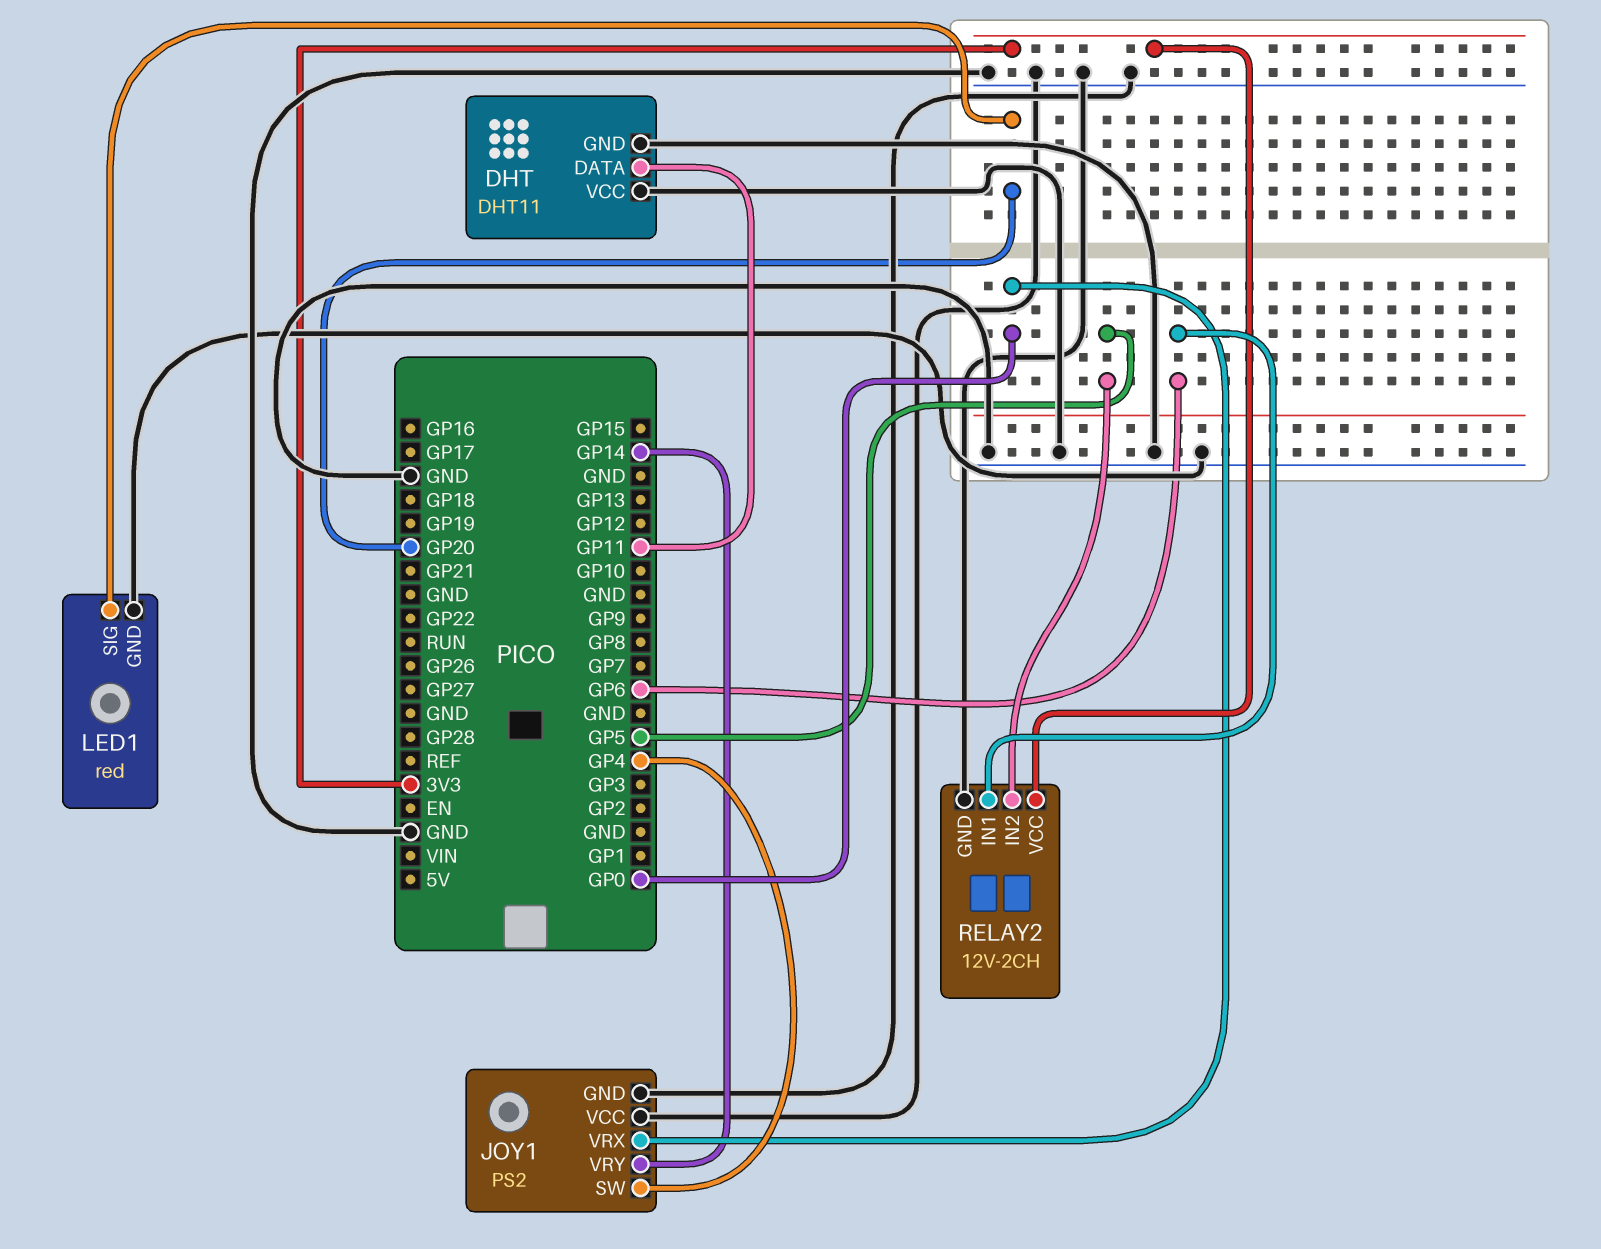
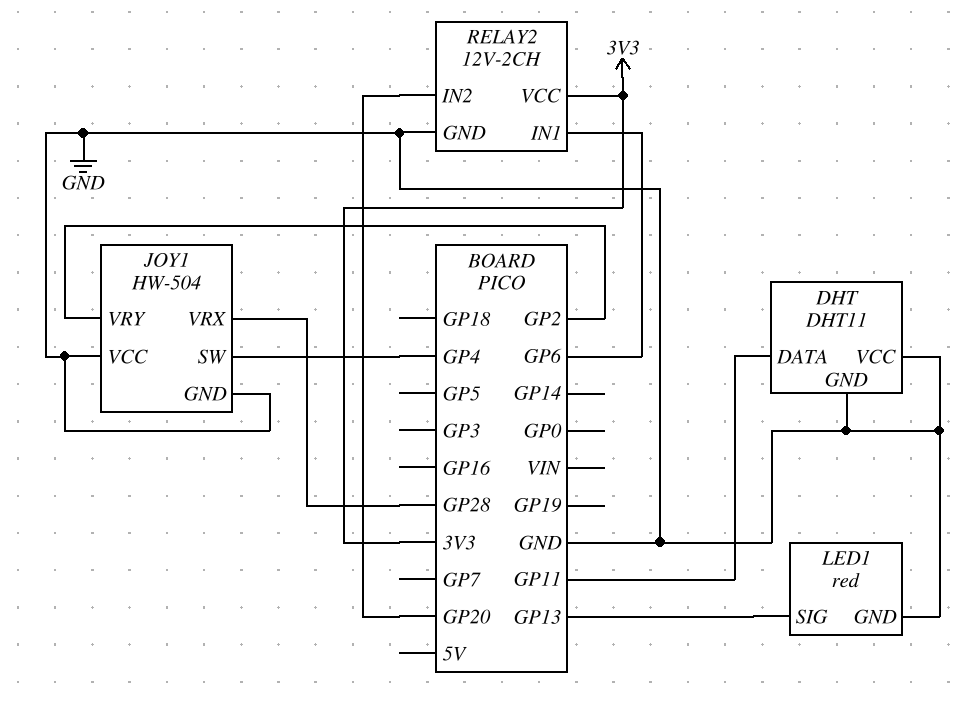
JOY1: PS2 -> HW-504
JOY1 pin VRX: GP0 -> GP28
JOY1 pin VRY: GP14 -> GP2
LED1 pin SIG: GP20 -> GP13
RELAY2 pin IN2: GP5 -> GP20

